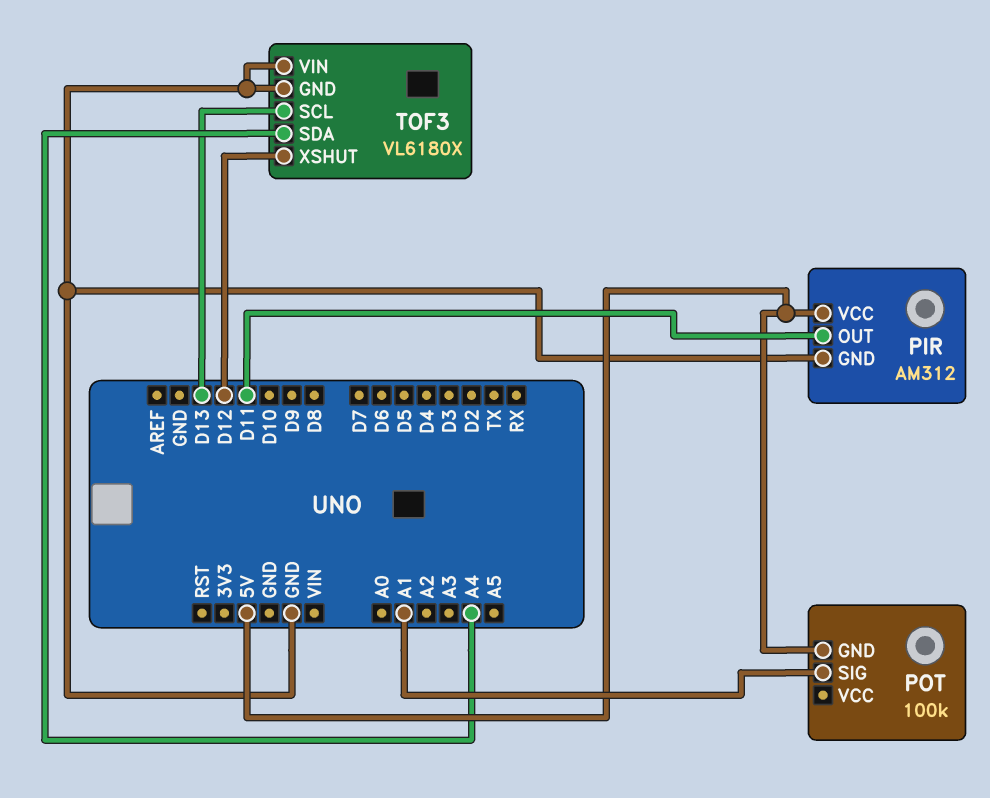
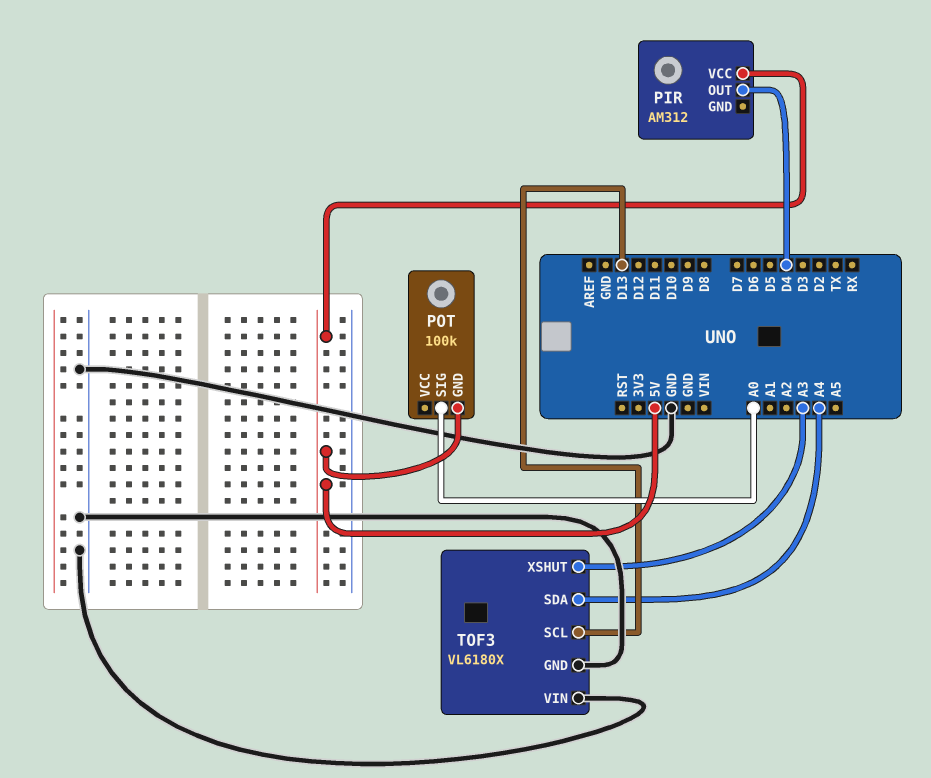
PIR pin GND: GND -> none
PIR pin OUT: D11 -> D4
POT pin SIG: A1 -> A0
TOF3 pin XSHUT: D12 -> A3

